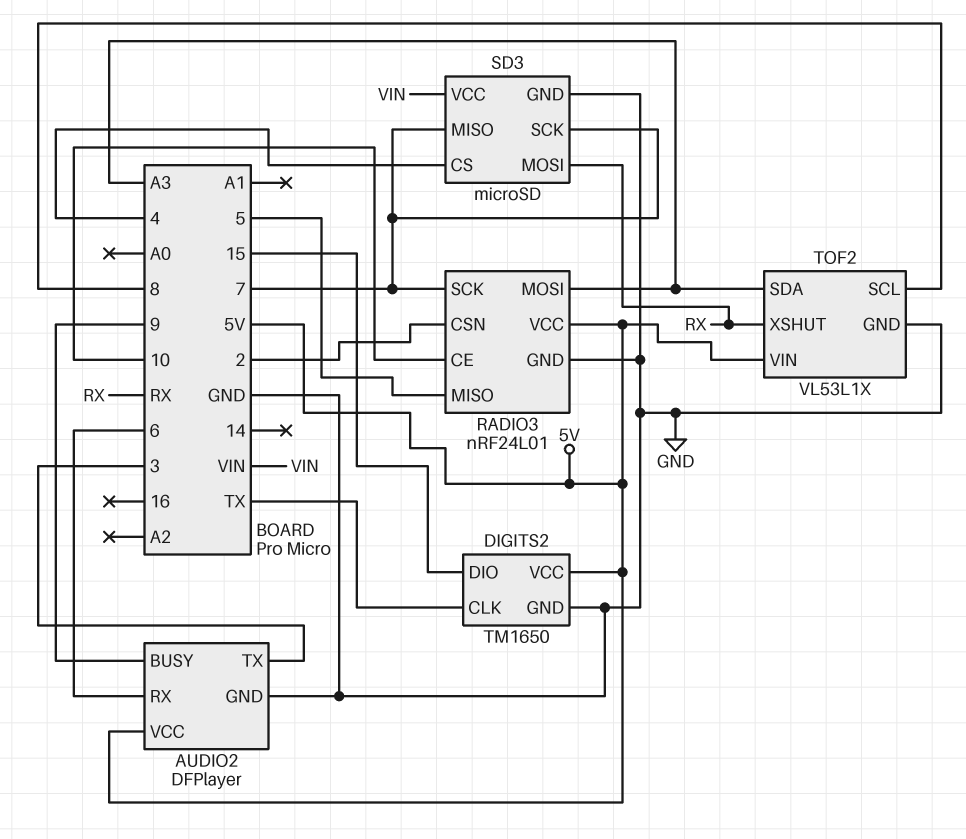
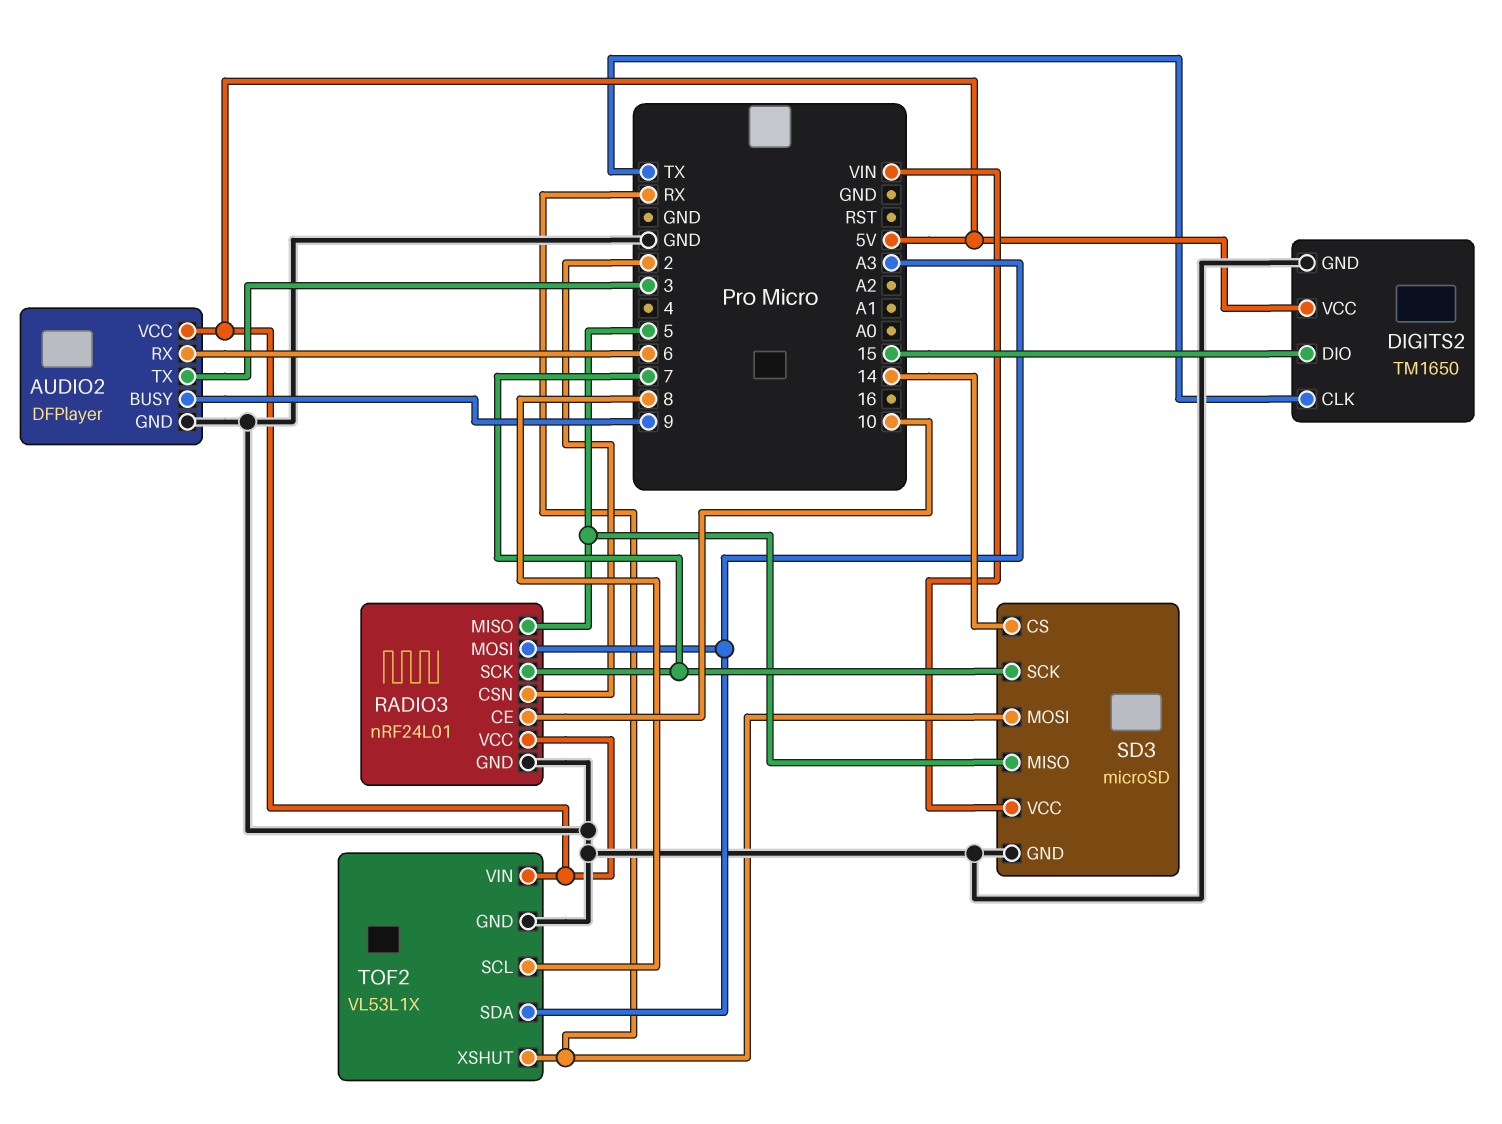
SD3 pin CS: 4 -> 14
SD3 pin MISO: 7 -> 5

